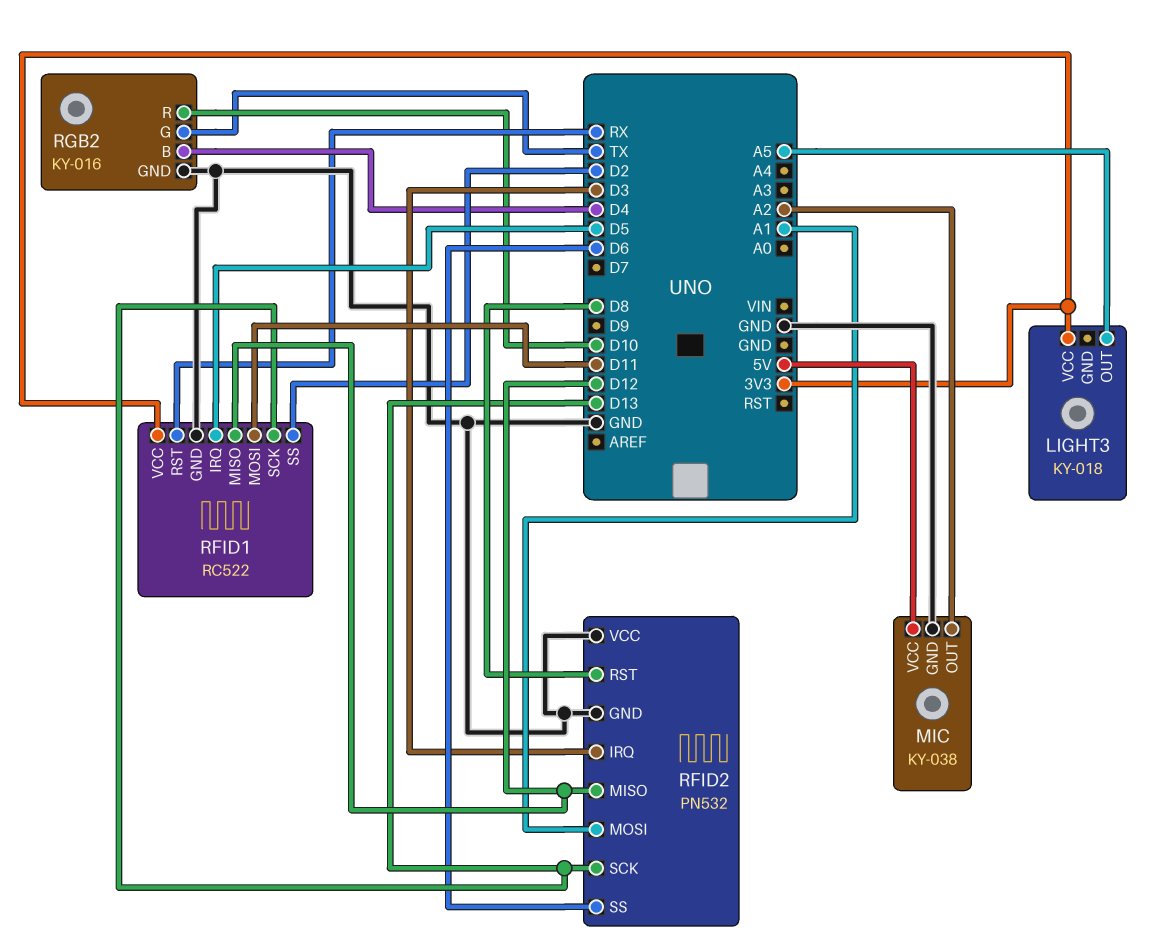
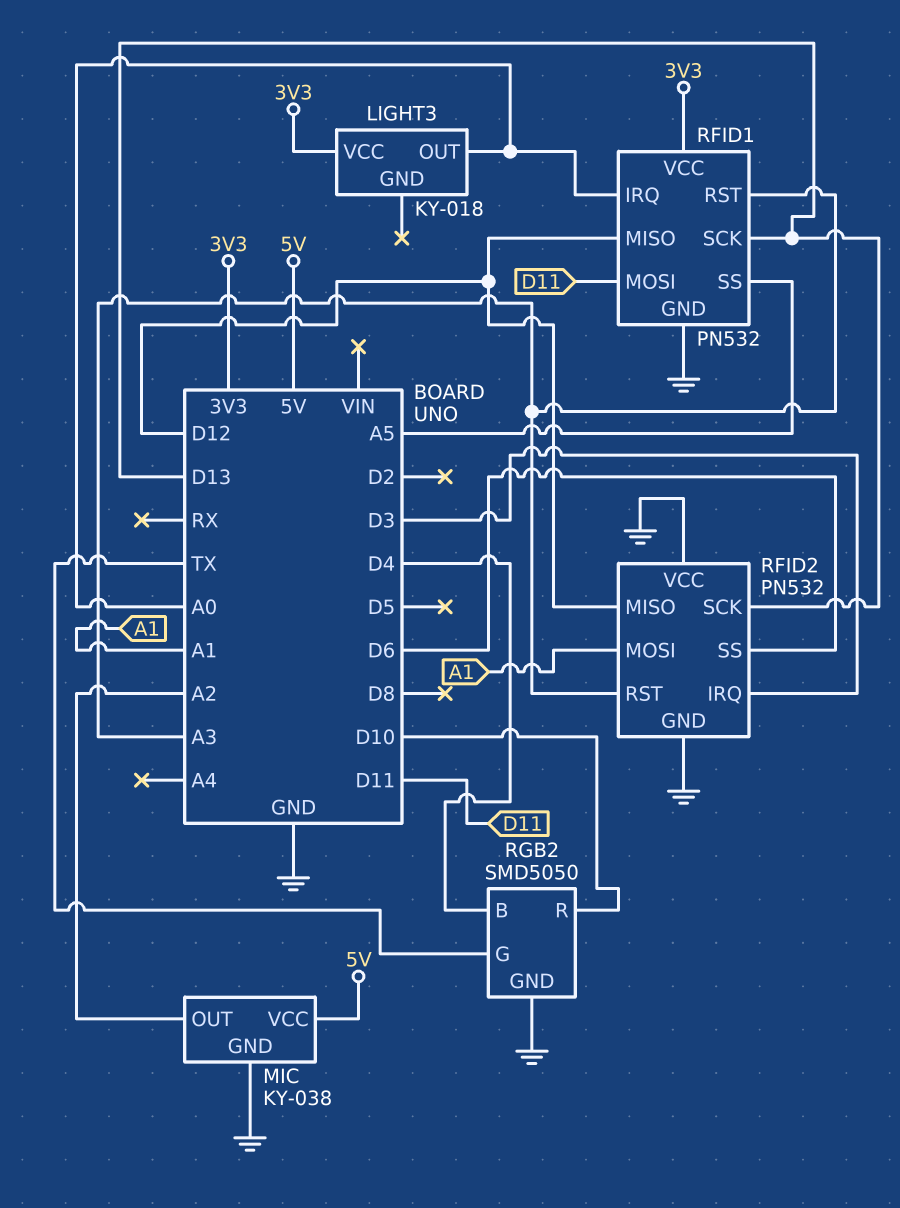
LIGHT3 pin OUT: A5 -> A0
RFID1: RC522 -> PN532
RFID1 pin IRQ: D5 -> A0
RFID1 pin RST: RX -> A3
RFID1 pin SS: D2 -> A5
RFID2 pin RST: D8 -> A3
RGB2: KY-016 -> SMD5050

